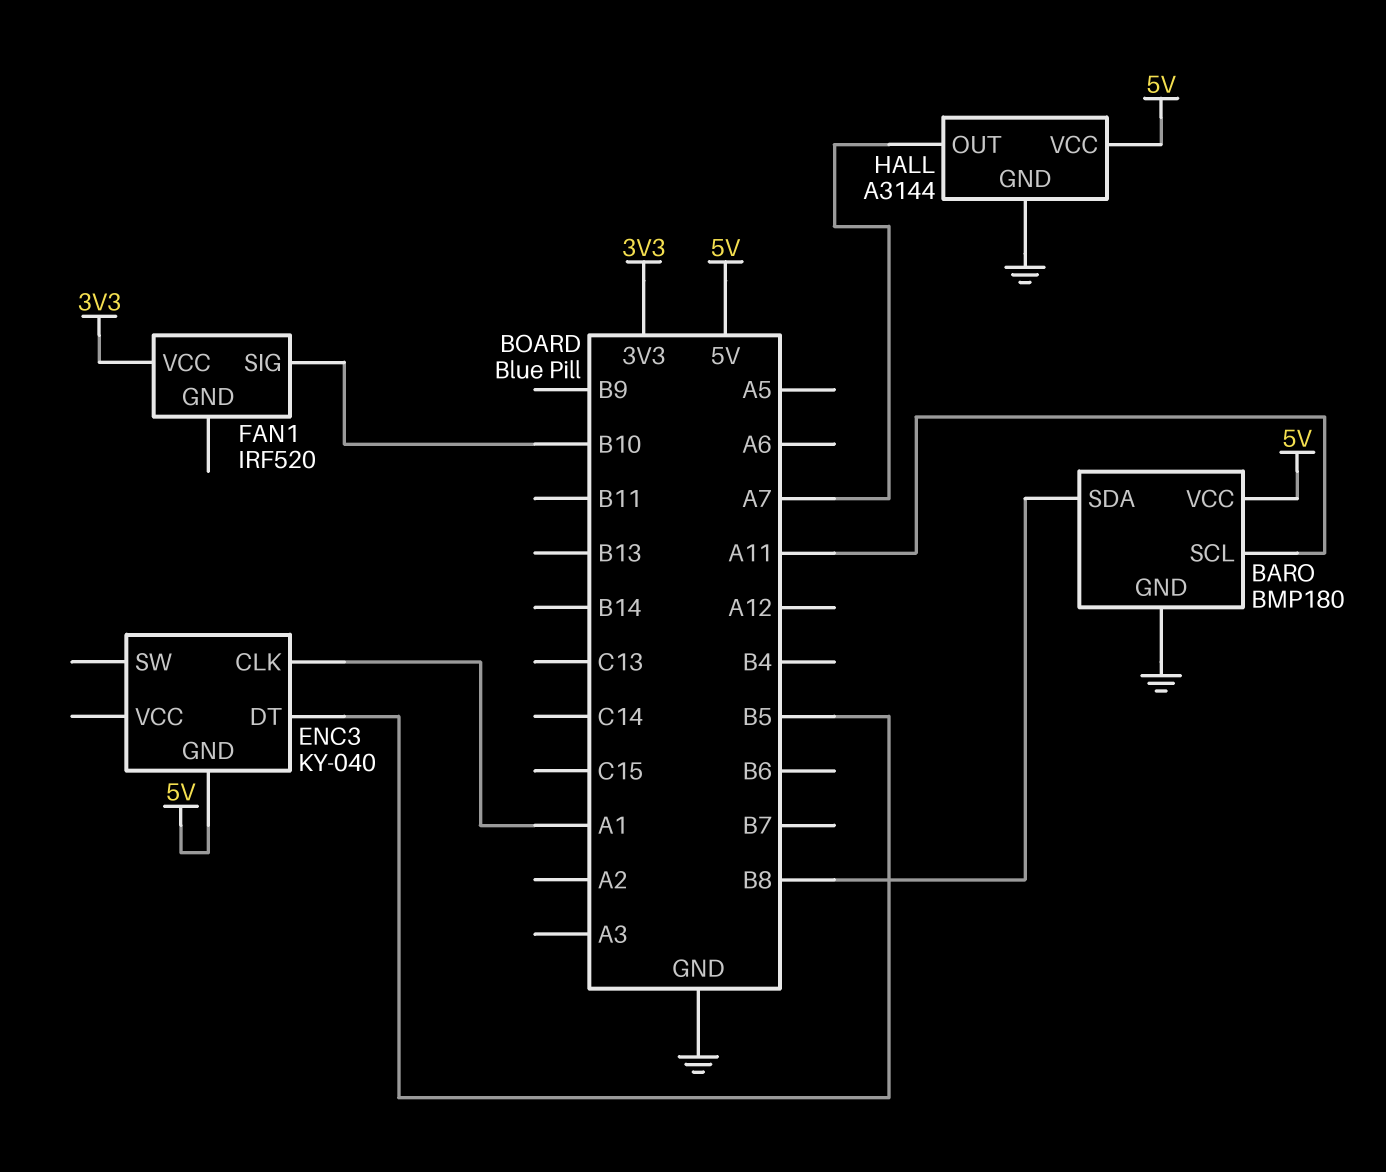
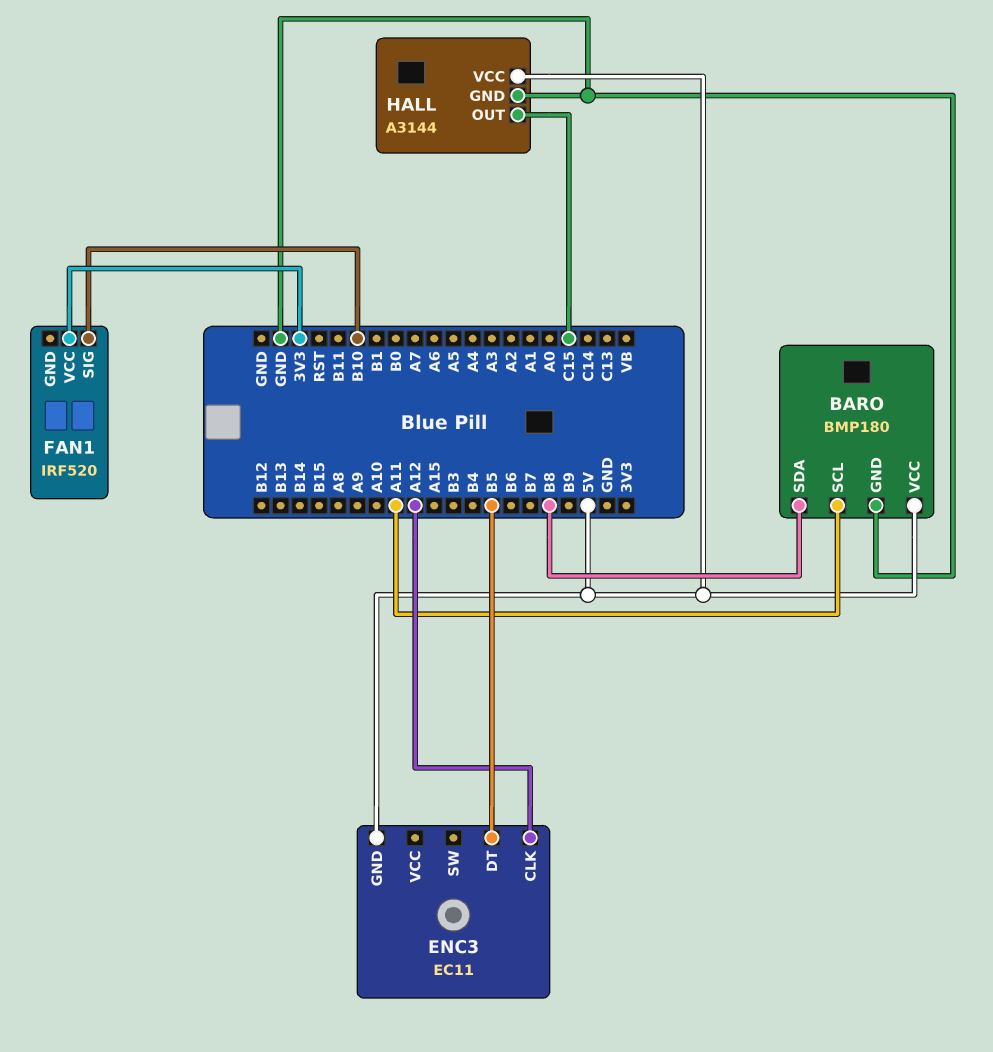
ENC3: KY-040 -> EC11
ENC3 pin CLK: A1 -> A12
HALL pin OUT: A7 -> C15

